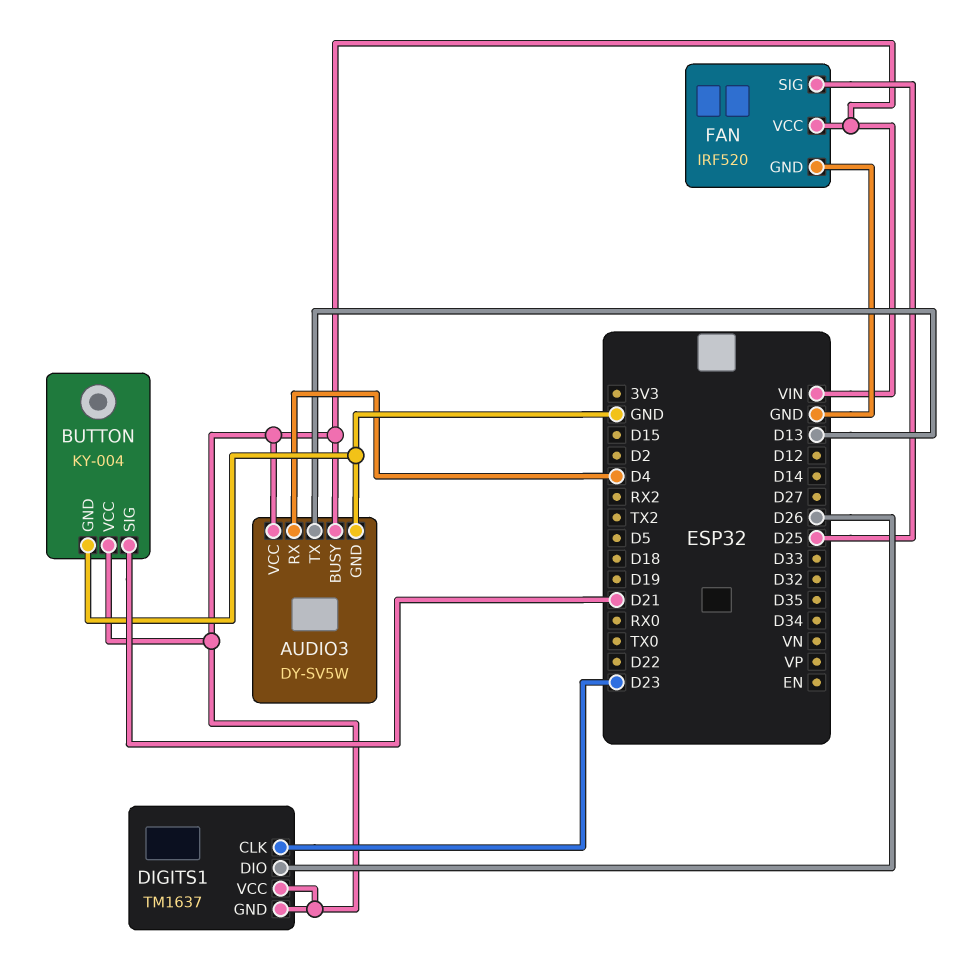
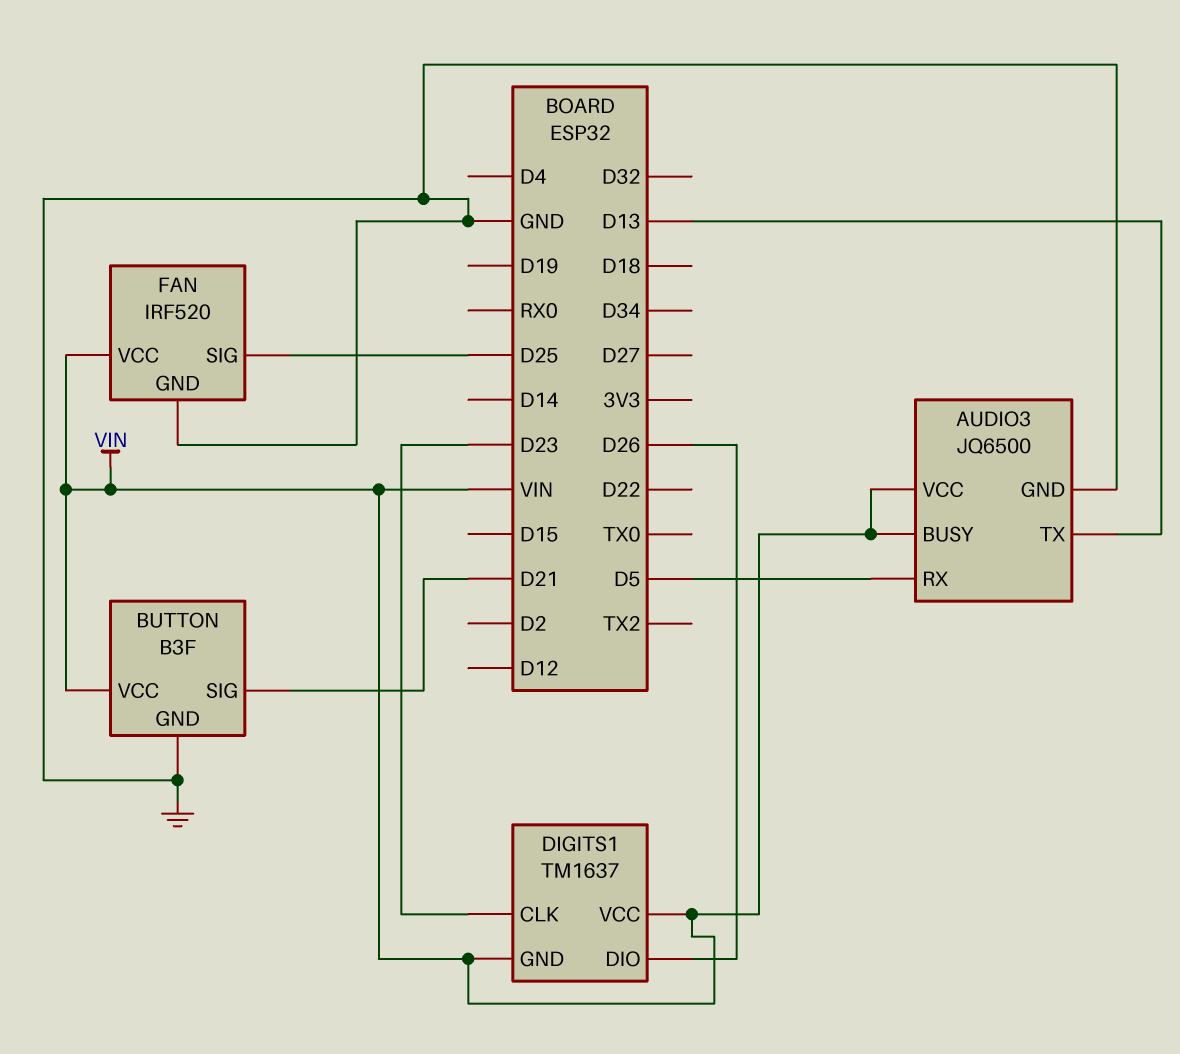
AUDIO3: DY-SV5W -> JQ6500
AUDIO3 pin RX: D4 -> D5
BUTTON: KY-004 -> B3F

